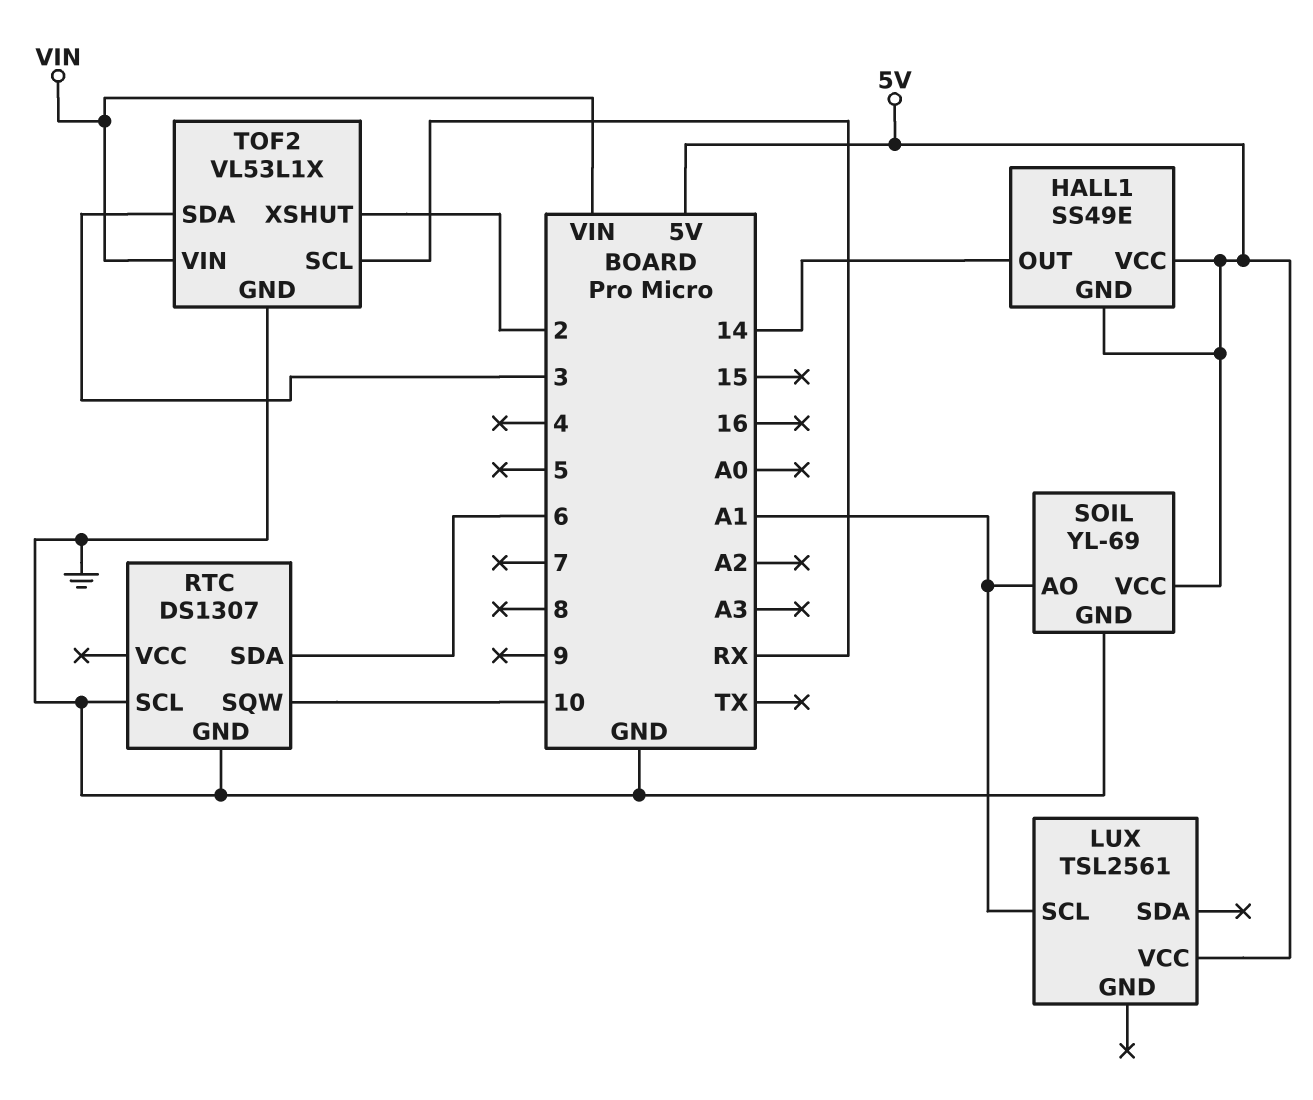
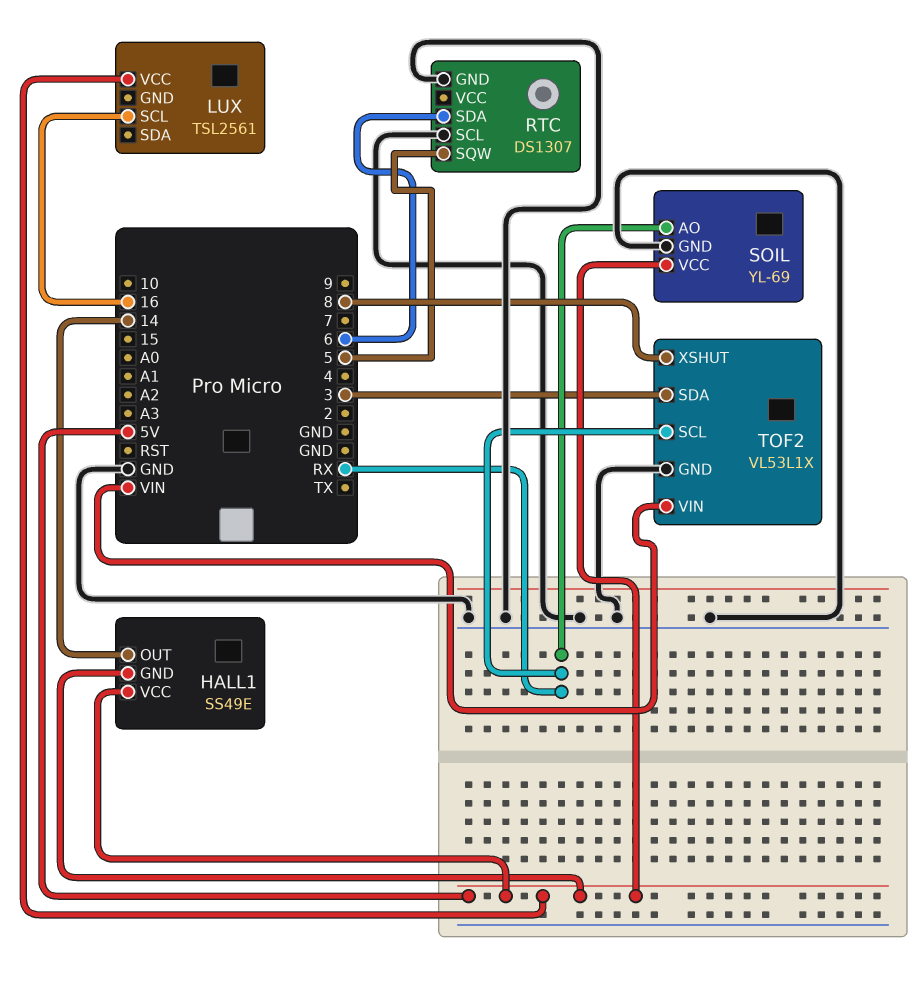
LUX pin SCL: A1 -> 16
RTC pin SQW: 10 -> 5
SOIL pin AO: A1 -> RX
TOF2 pin XSHUT: 2 -> 8

